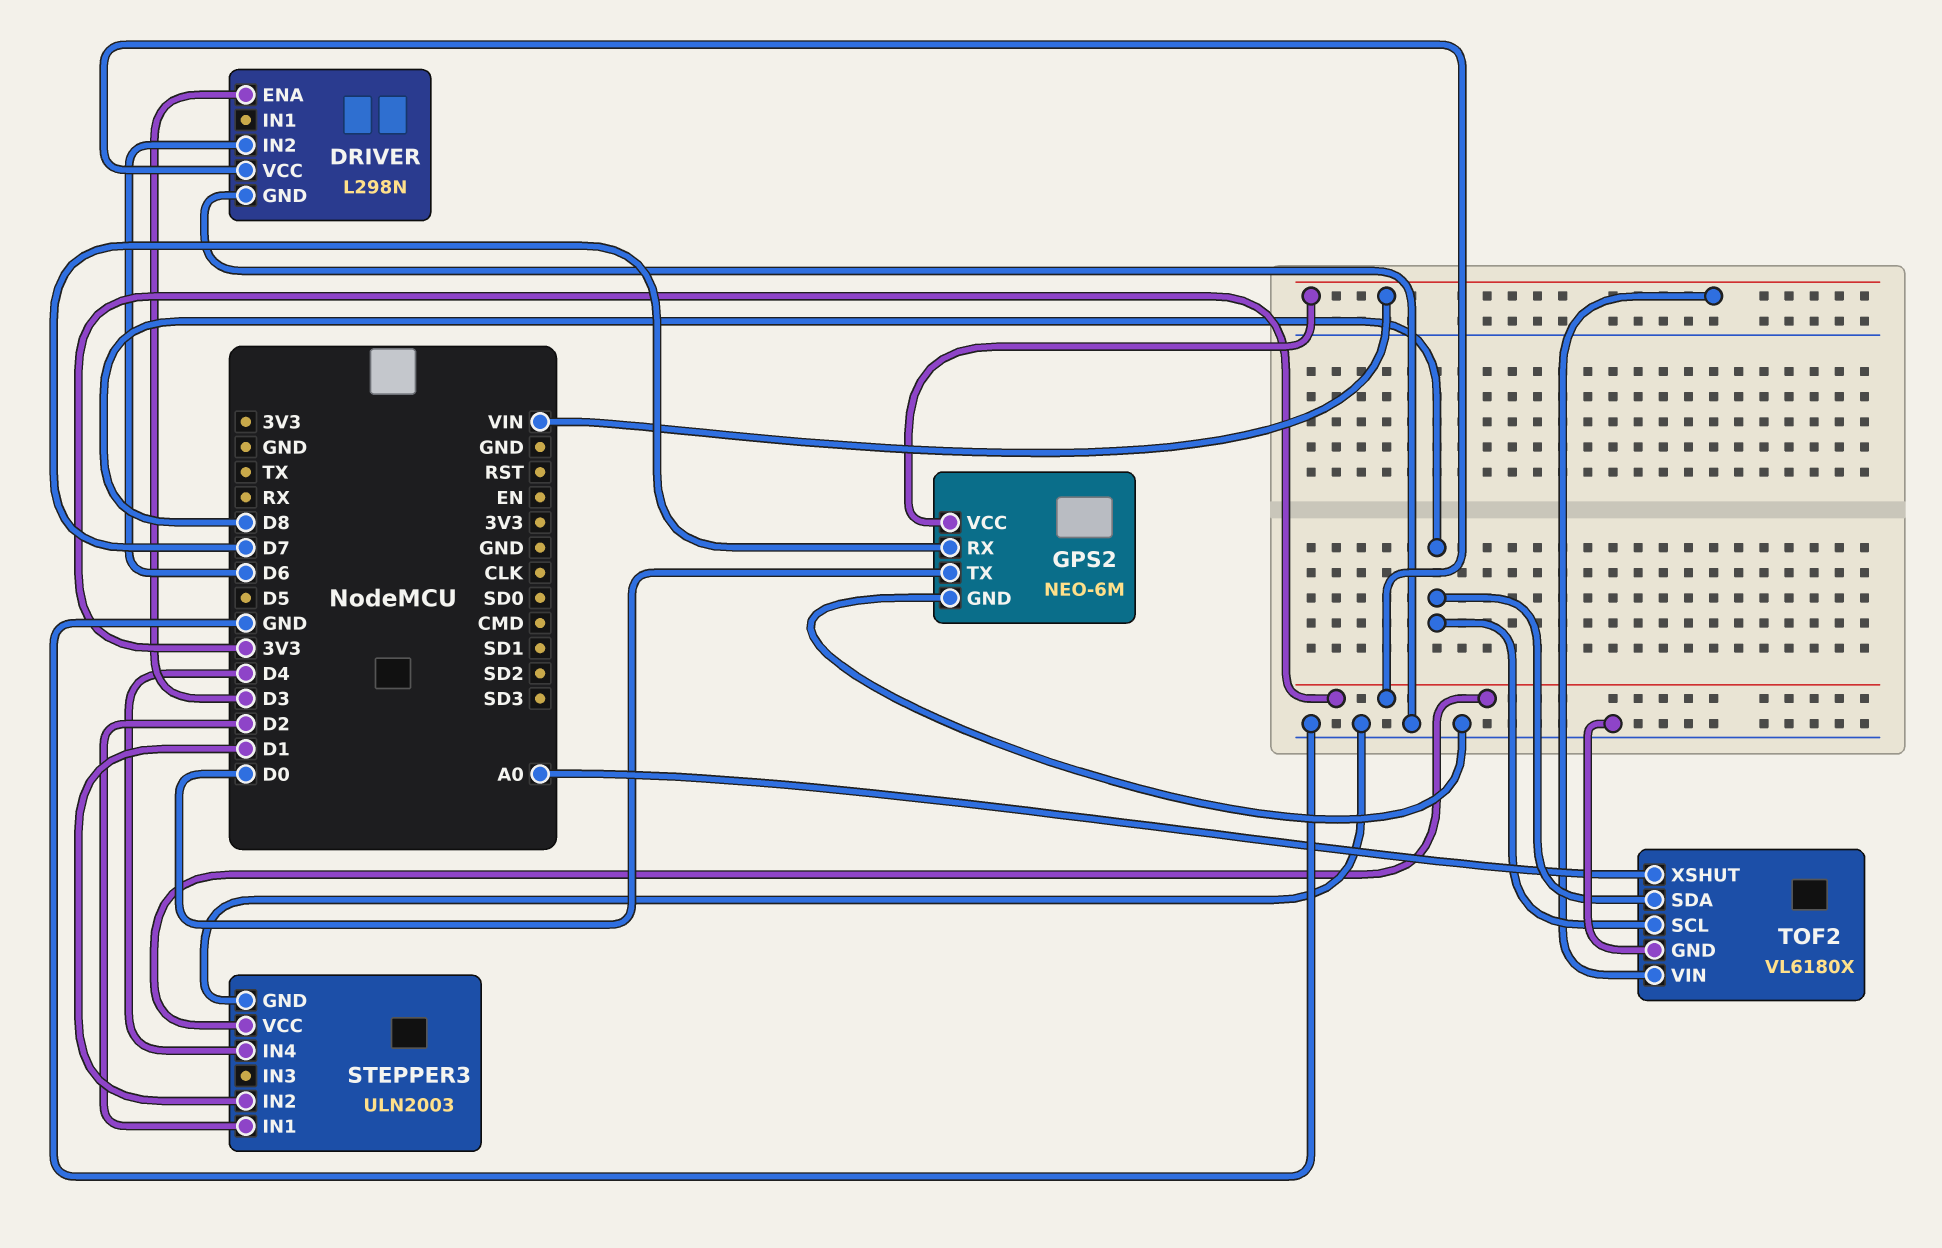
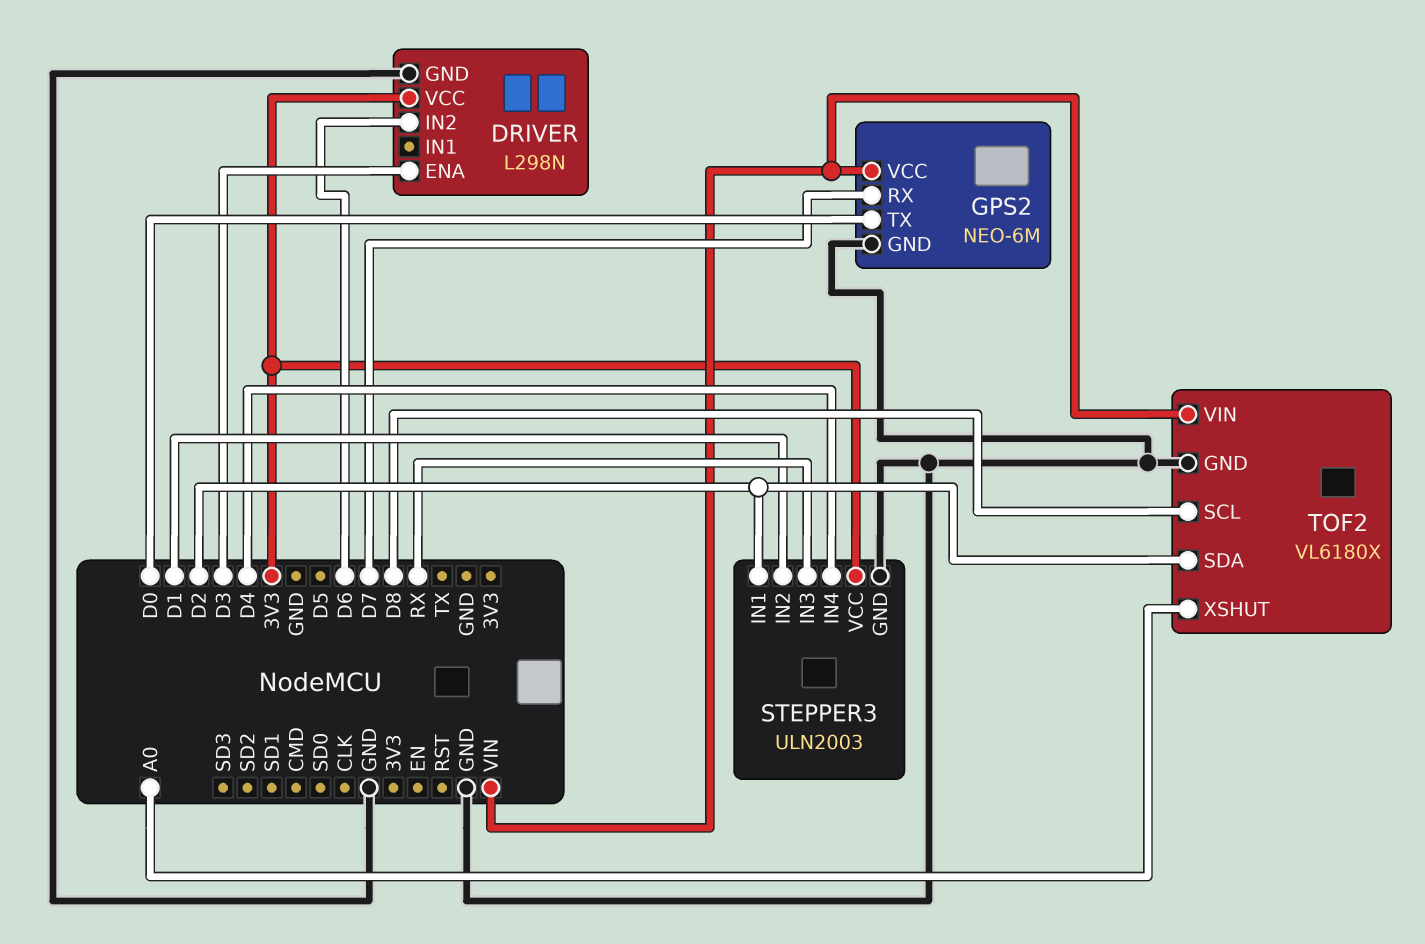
STEPPER3 pin IN3: none -> RX
TOF2 pin SDA: D8 -> D2

